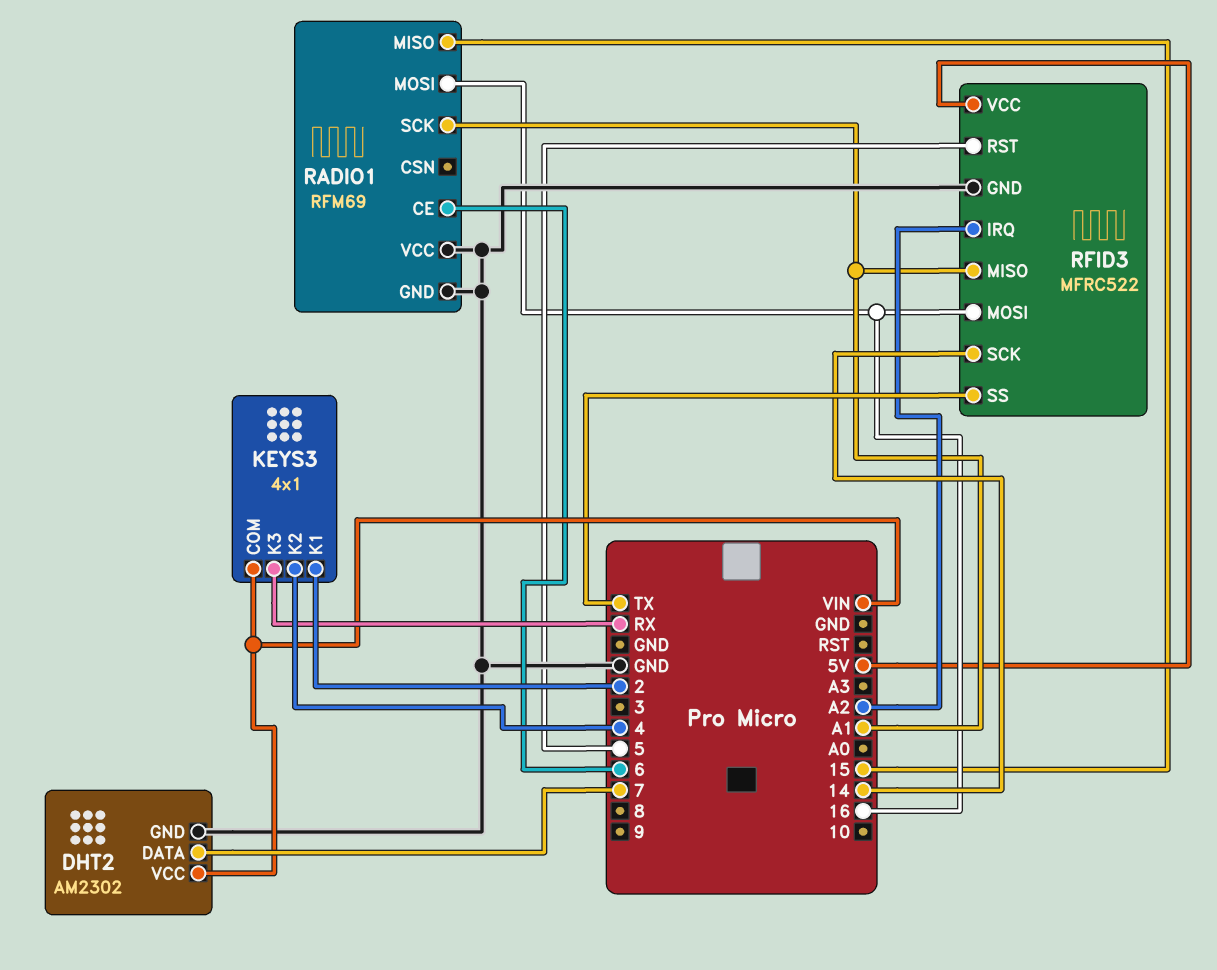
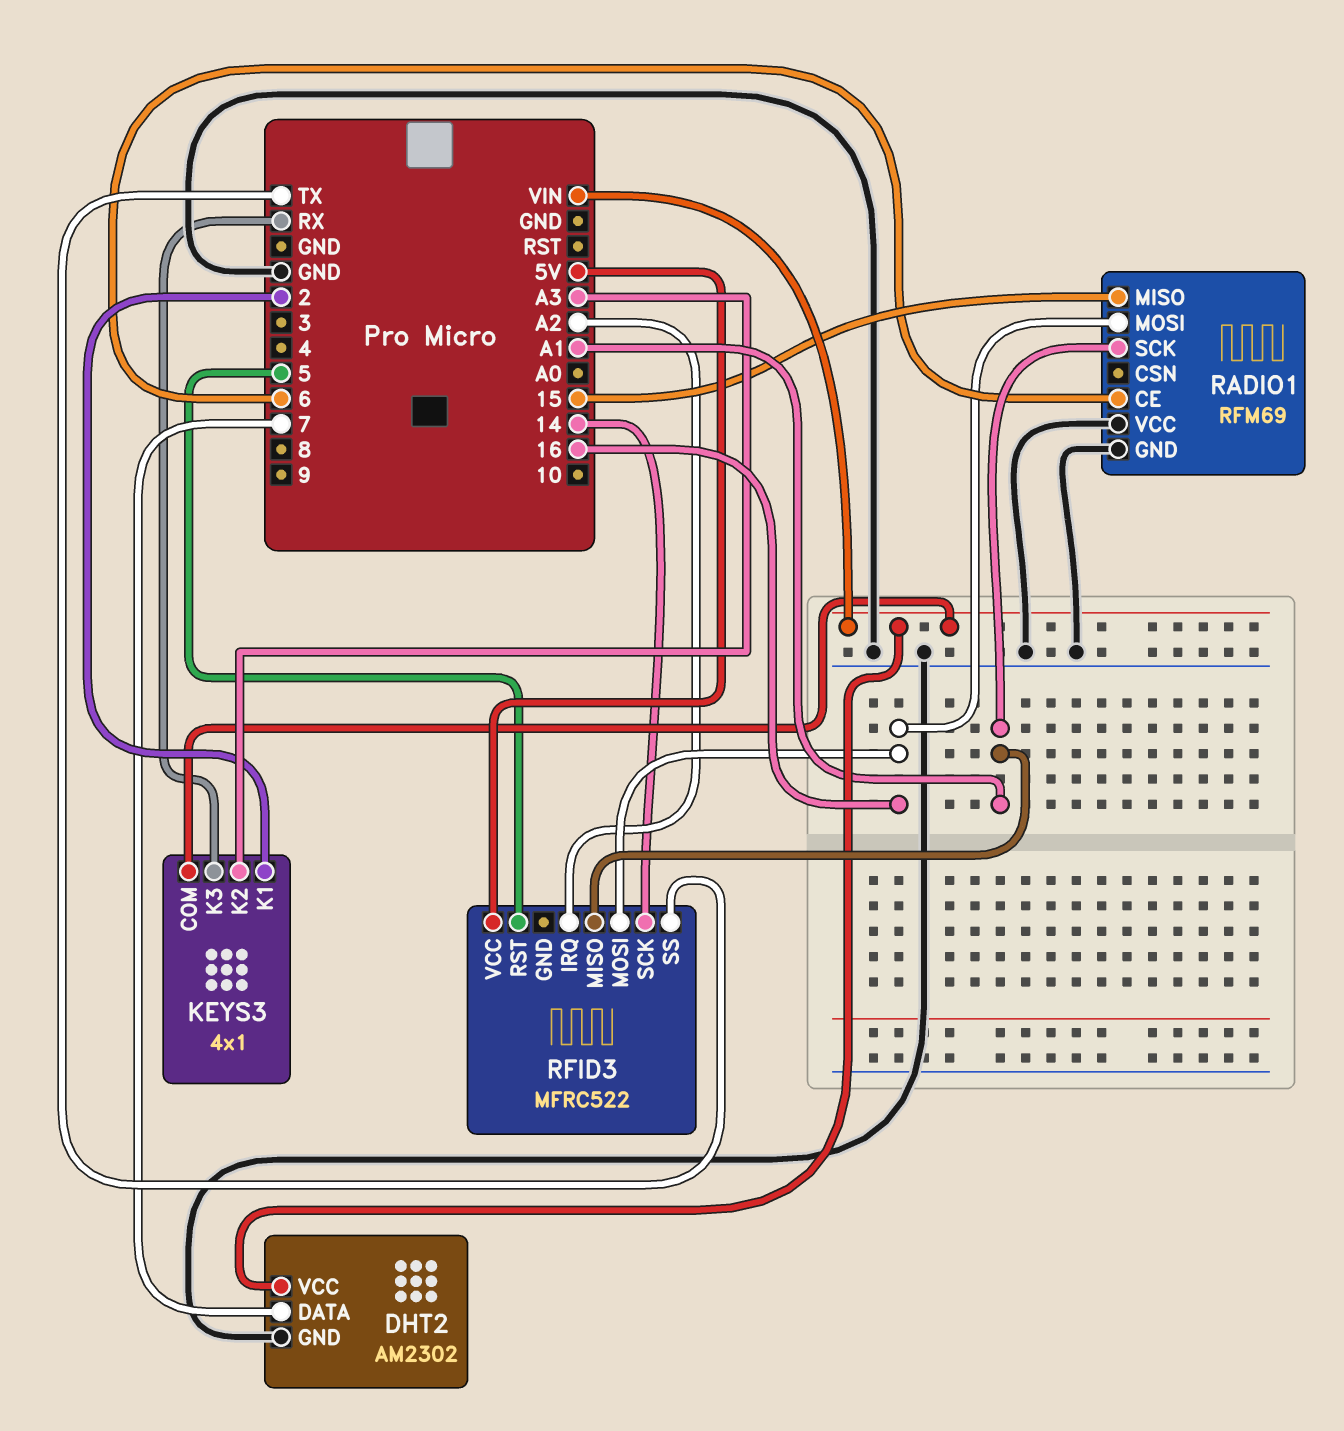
KEYS3 pin K2: 4 -> A3
RFID3 pin GND: GND -> none

